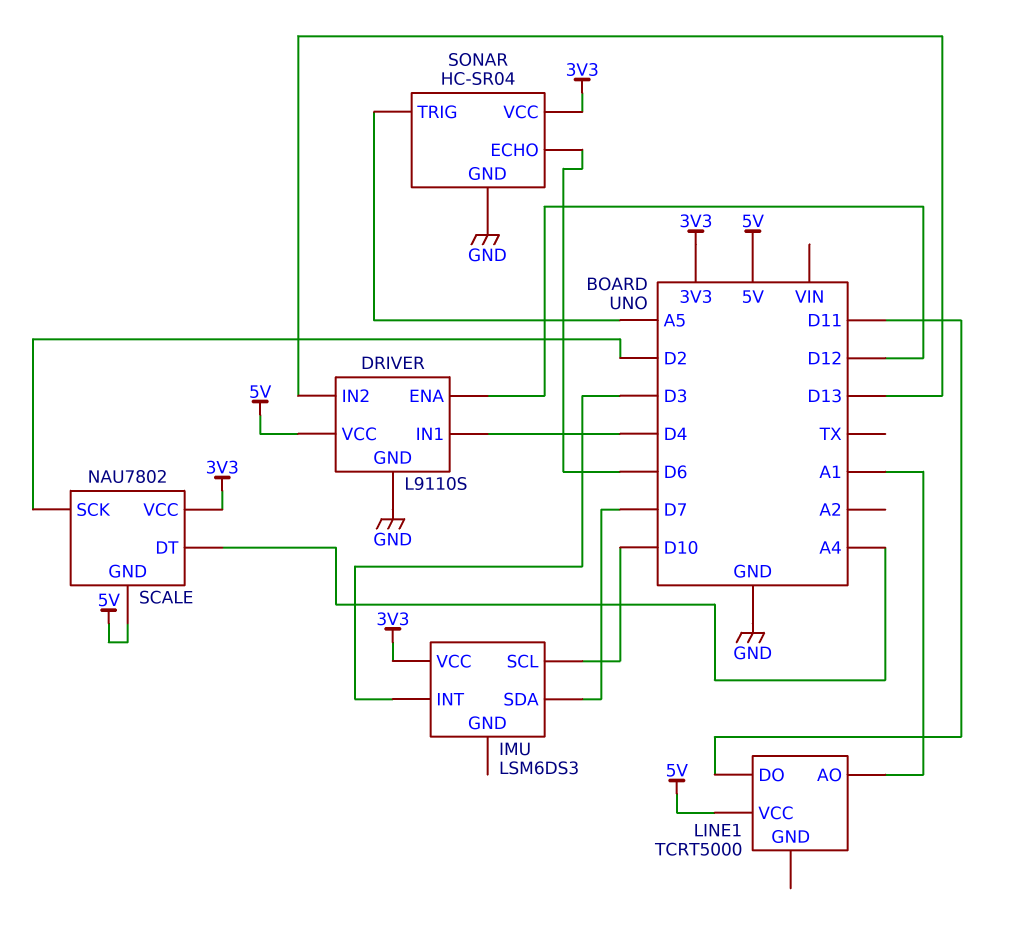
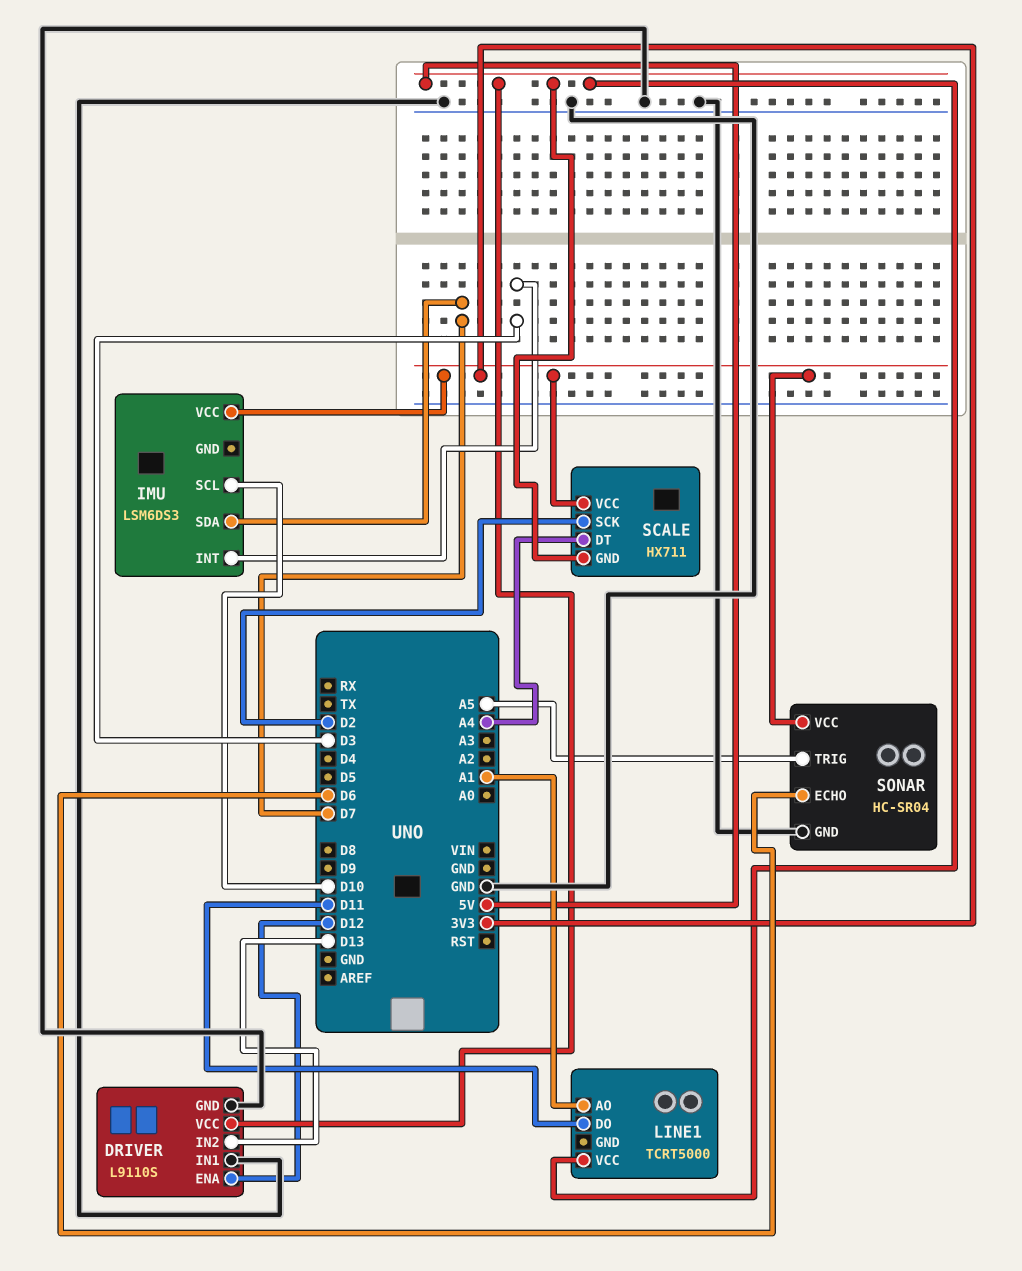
DRIVER pin IN1: D4 -> GND
SCALE: NAU7802 -> HX711

